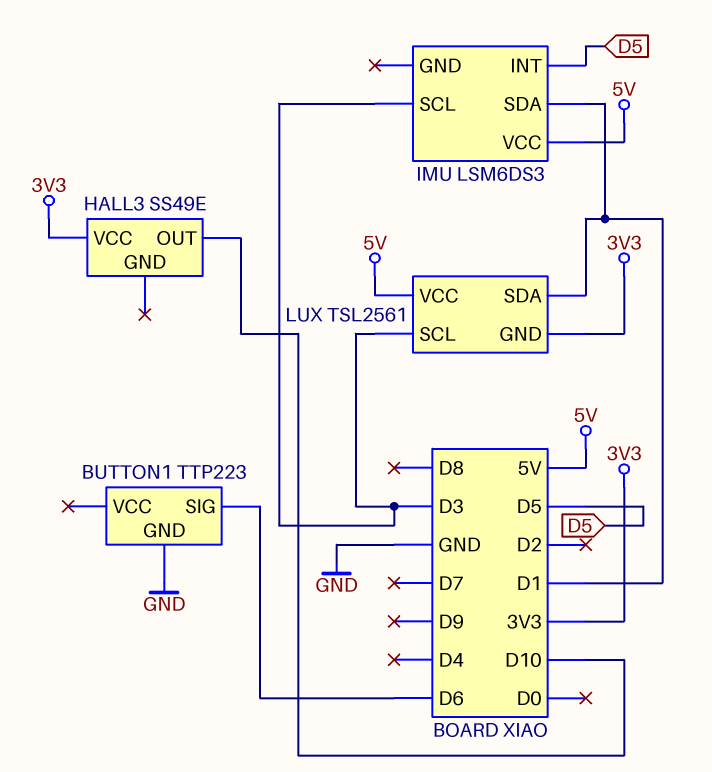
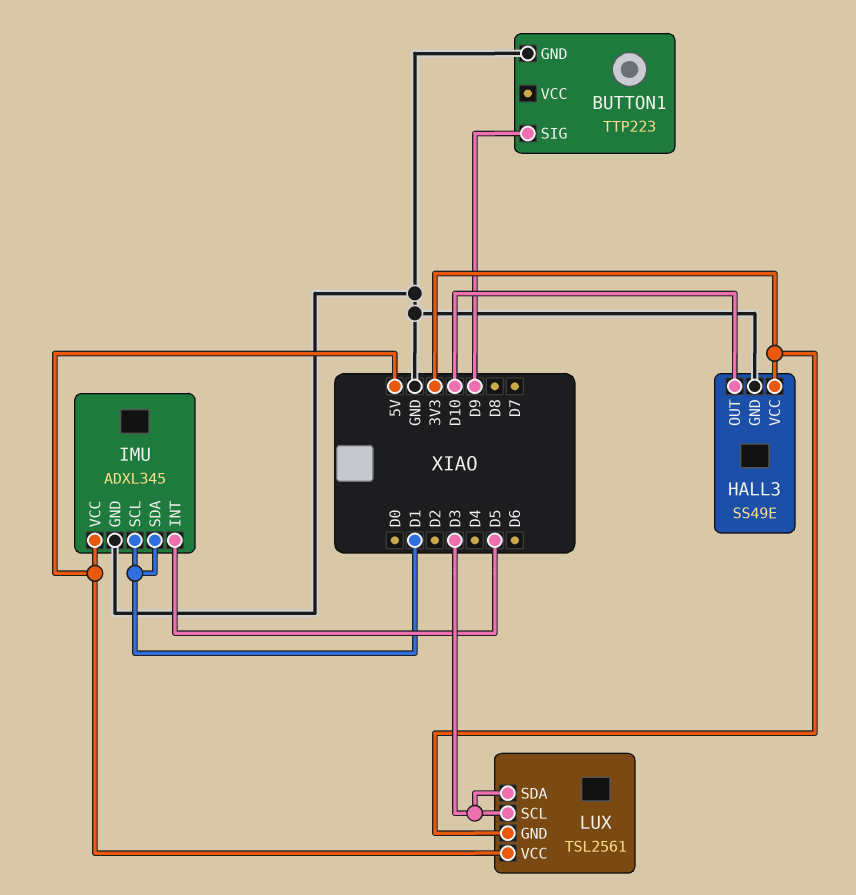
BUTTON1 pin SIG: D6 -> D9
HALL3 pin GND: none -> GND
IMU: LSM6DS3 -> ADXL345
IMU pin GND: none -> GND
IMU pin SCL: D3 -> D1
LUX pin SDA: D1 -> D3

